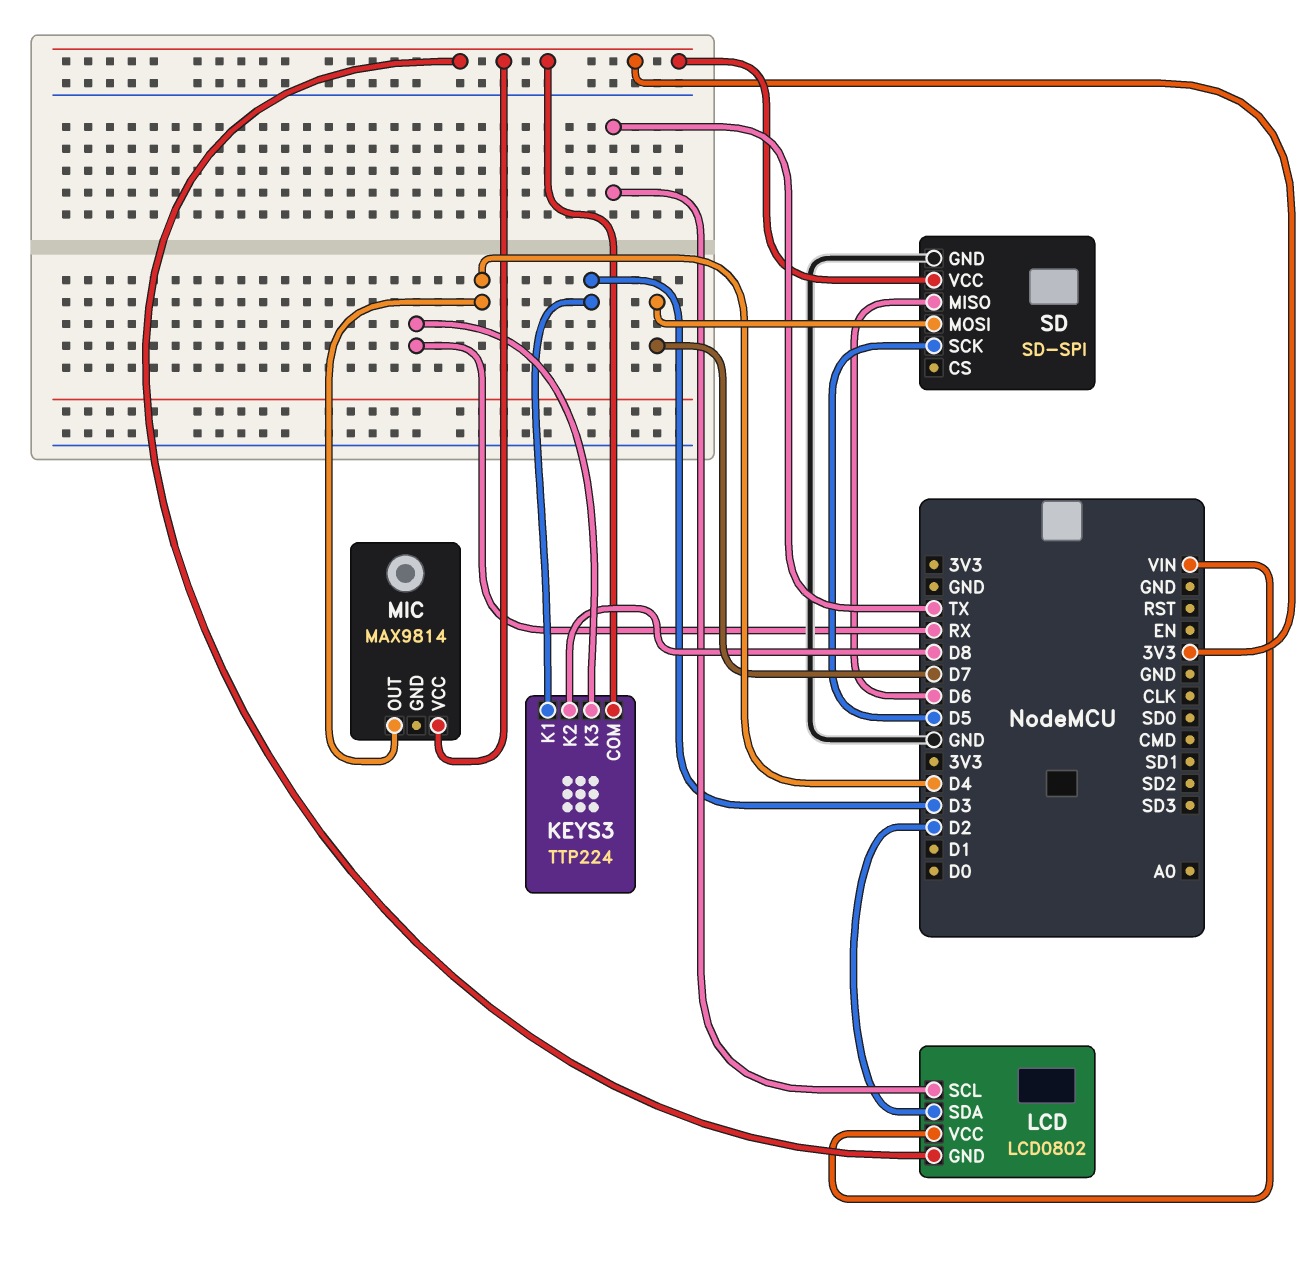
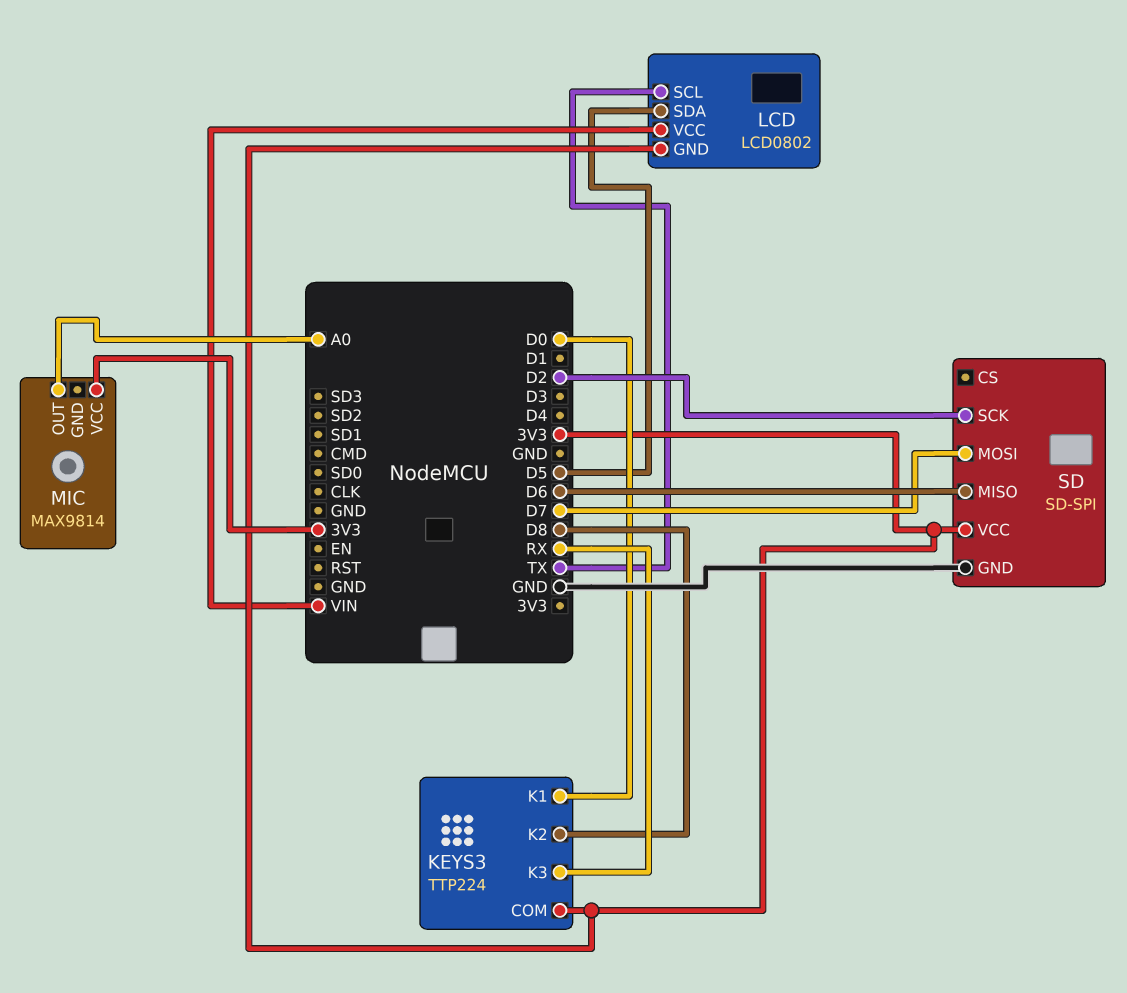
KEYS3 pin K1: D3 -> D0
LCD pin SDA: D2 -> D5
MIC pin OUT: D4 -> A0
SD pin SCK: D5 -> D2

